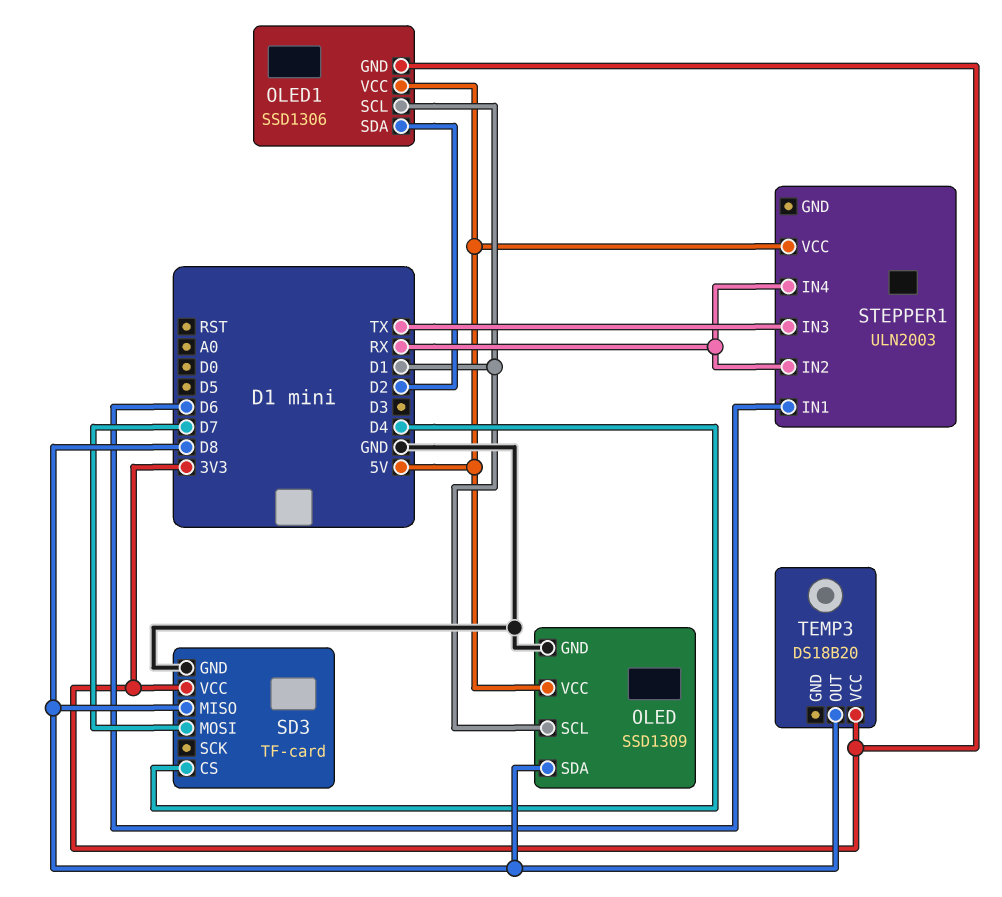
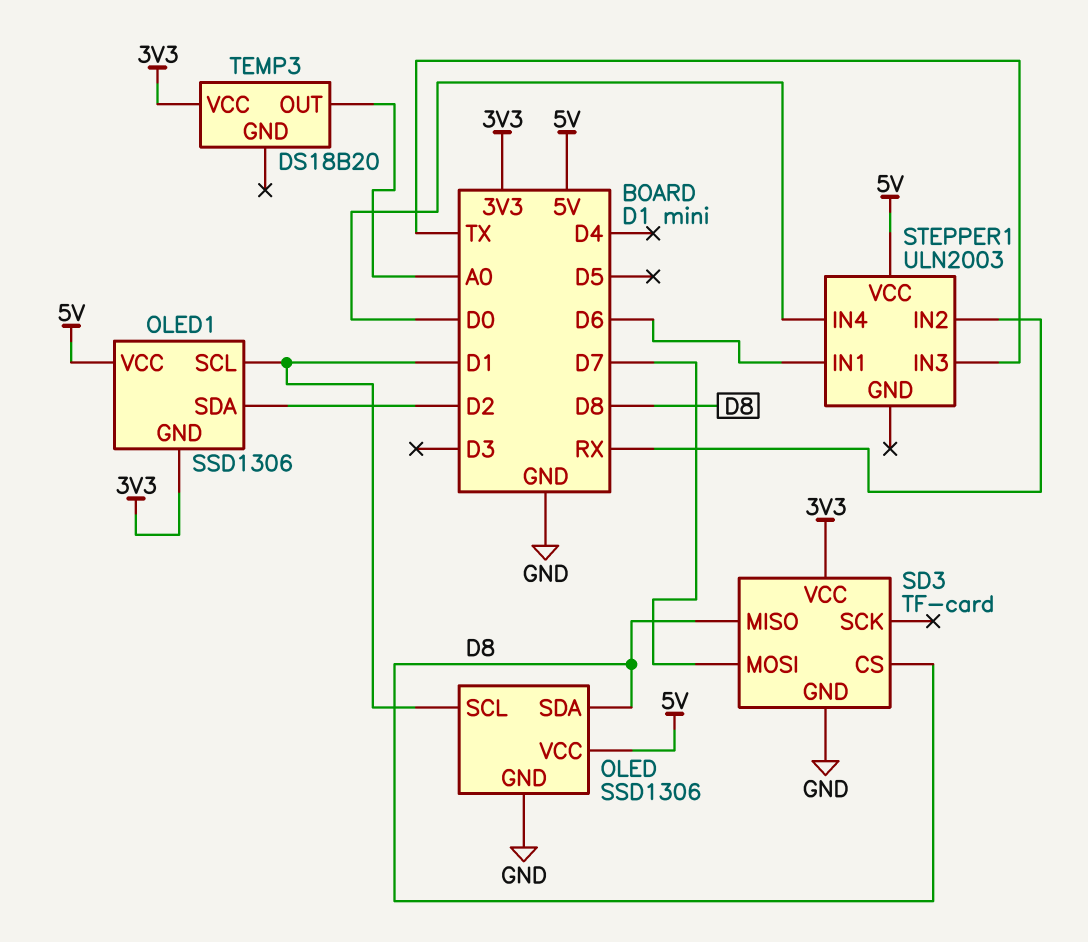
OLED: SSD1309 -> SSD1306
SD3 pin CS: D4 -> D8
STEPPER1 pin IN4: RX -> D0
TEMP3 pin OUT: D8 -> A0

